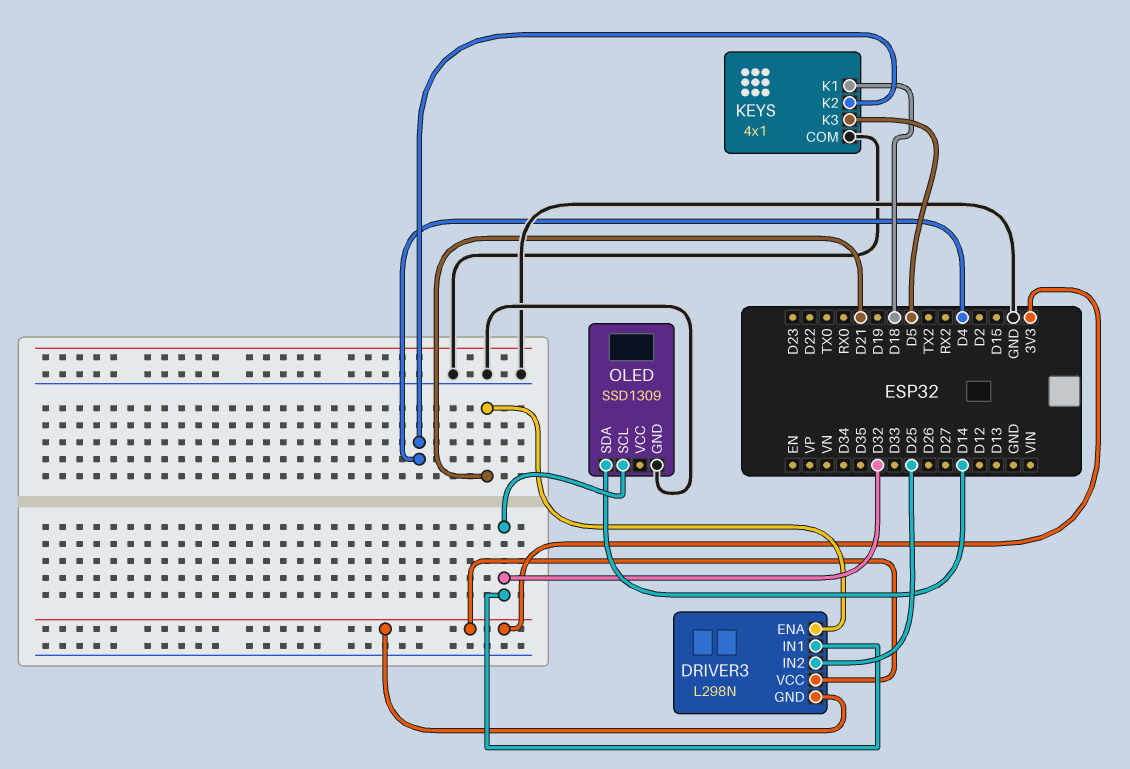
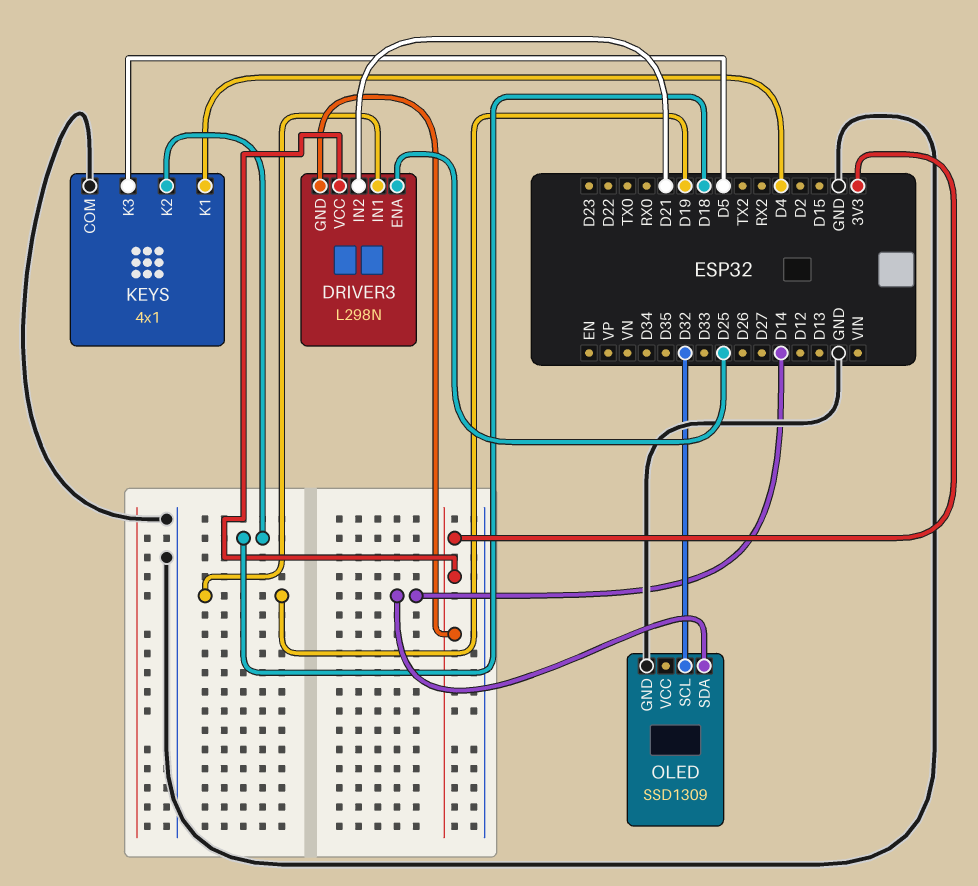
DRIVER3 pin ENA: D21 -> D25
DRIVER3 pin IN1: D32 -> D19
DRIVER3 pin IN2: D25 -> D21
KEYS pin K1: D18 -> D4
KEYS pin K2: D4 -> D18

